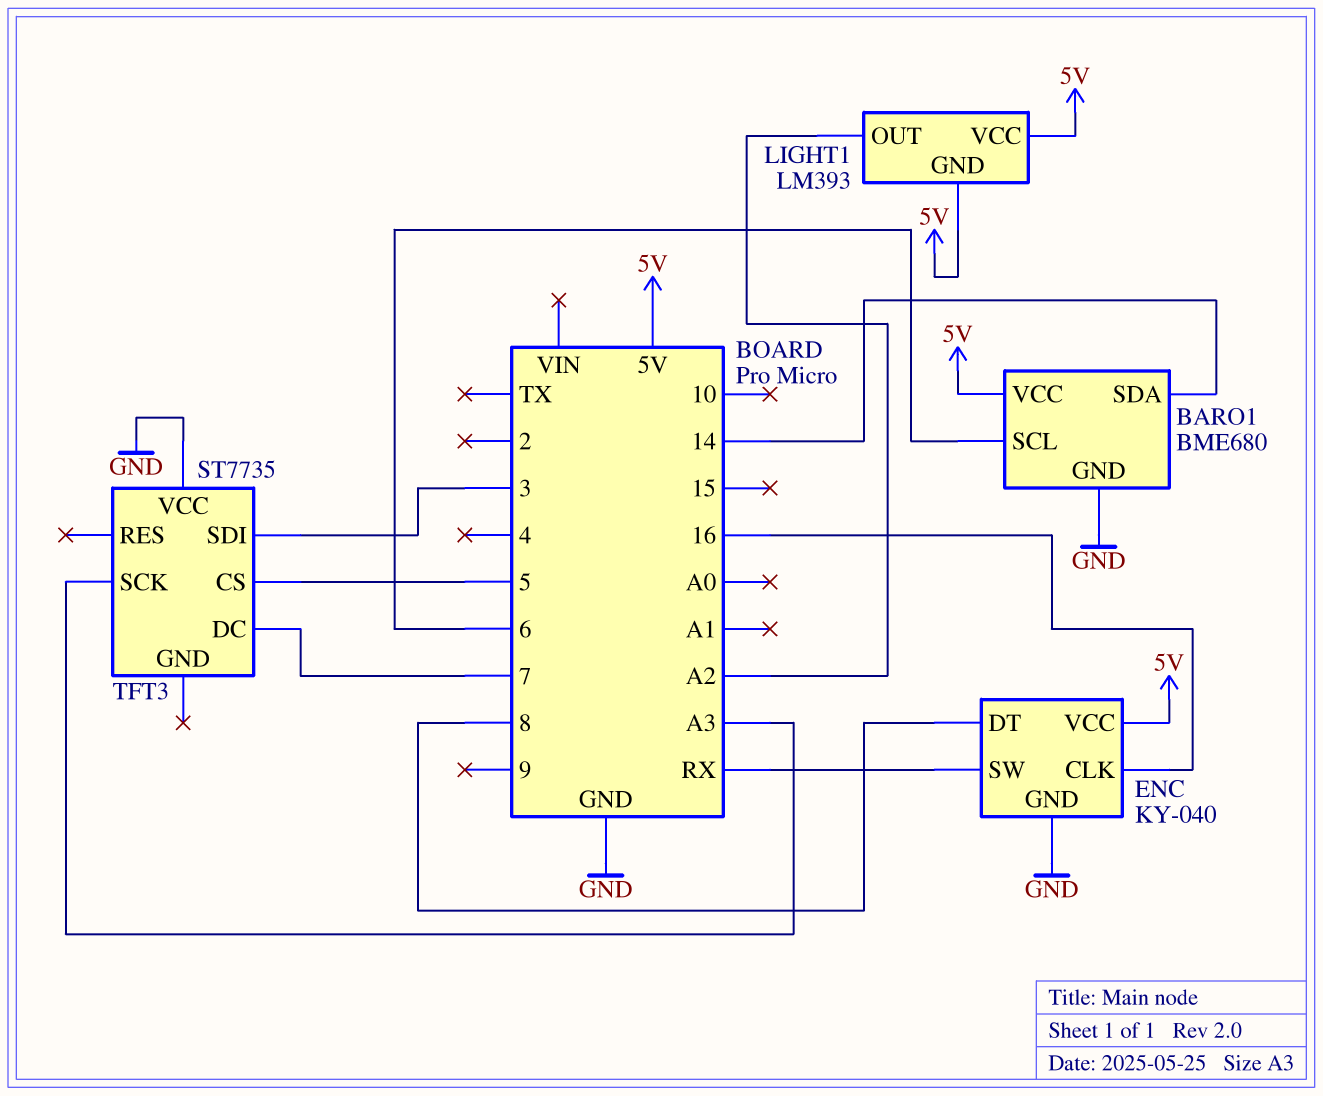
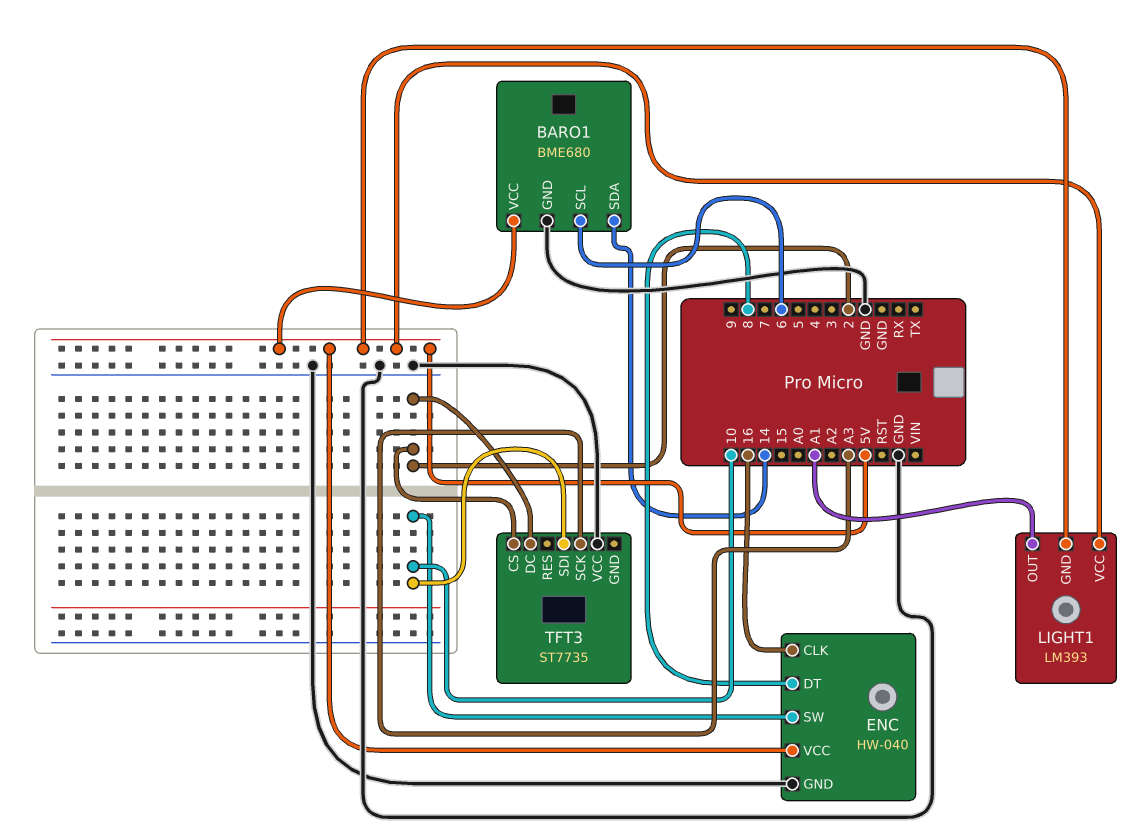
ENC: KY-040 -> HW-040
ENC pin SW: RX -> 10
LIGHT1 pin OUT: A2 -> A1
TFT3 pin CS: 5 -> 2
TFT3 pin DC: 7 -> 2
TFT3 pin SDI: 3 -> 10

